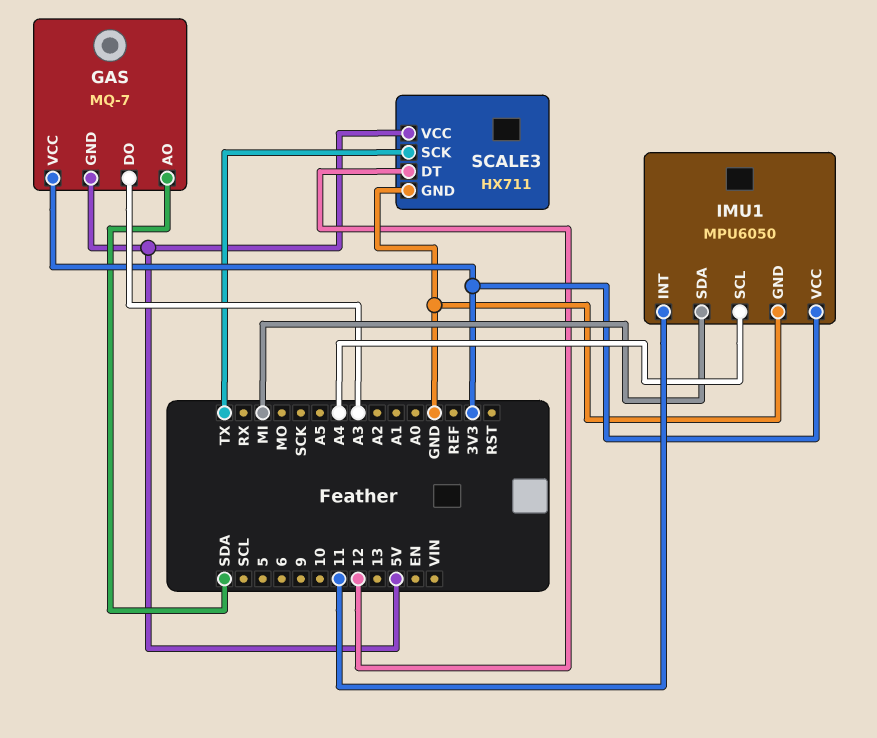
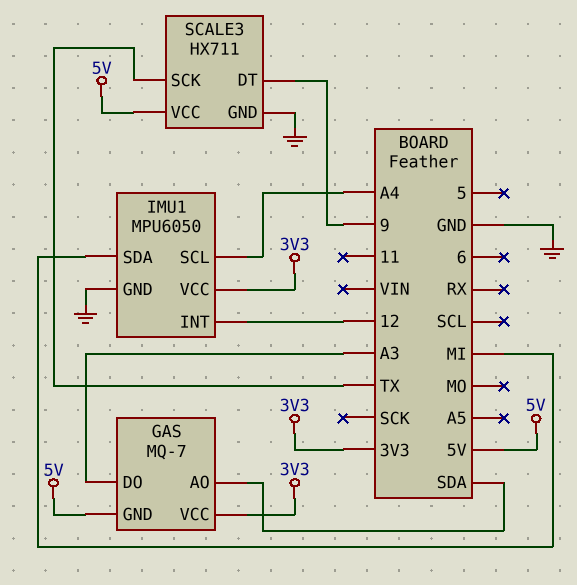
IMU1 pin INT: 11 -> 12
SCALE3 pin DT: 12 -> 9

